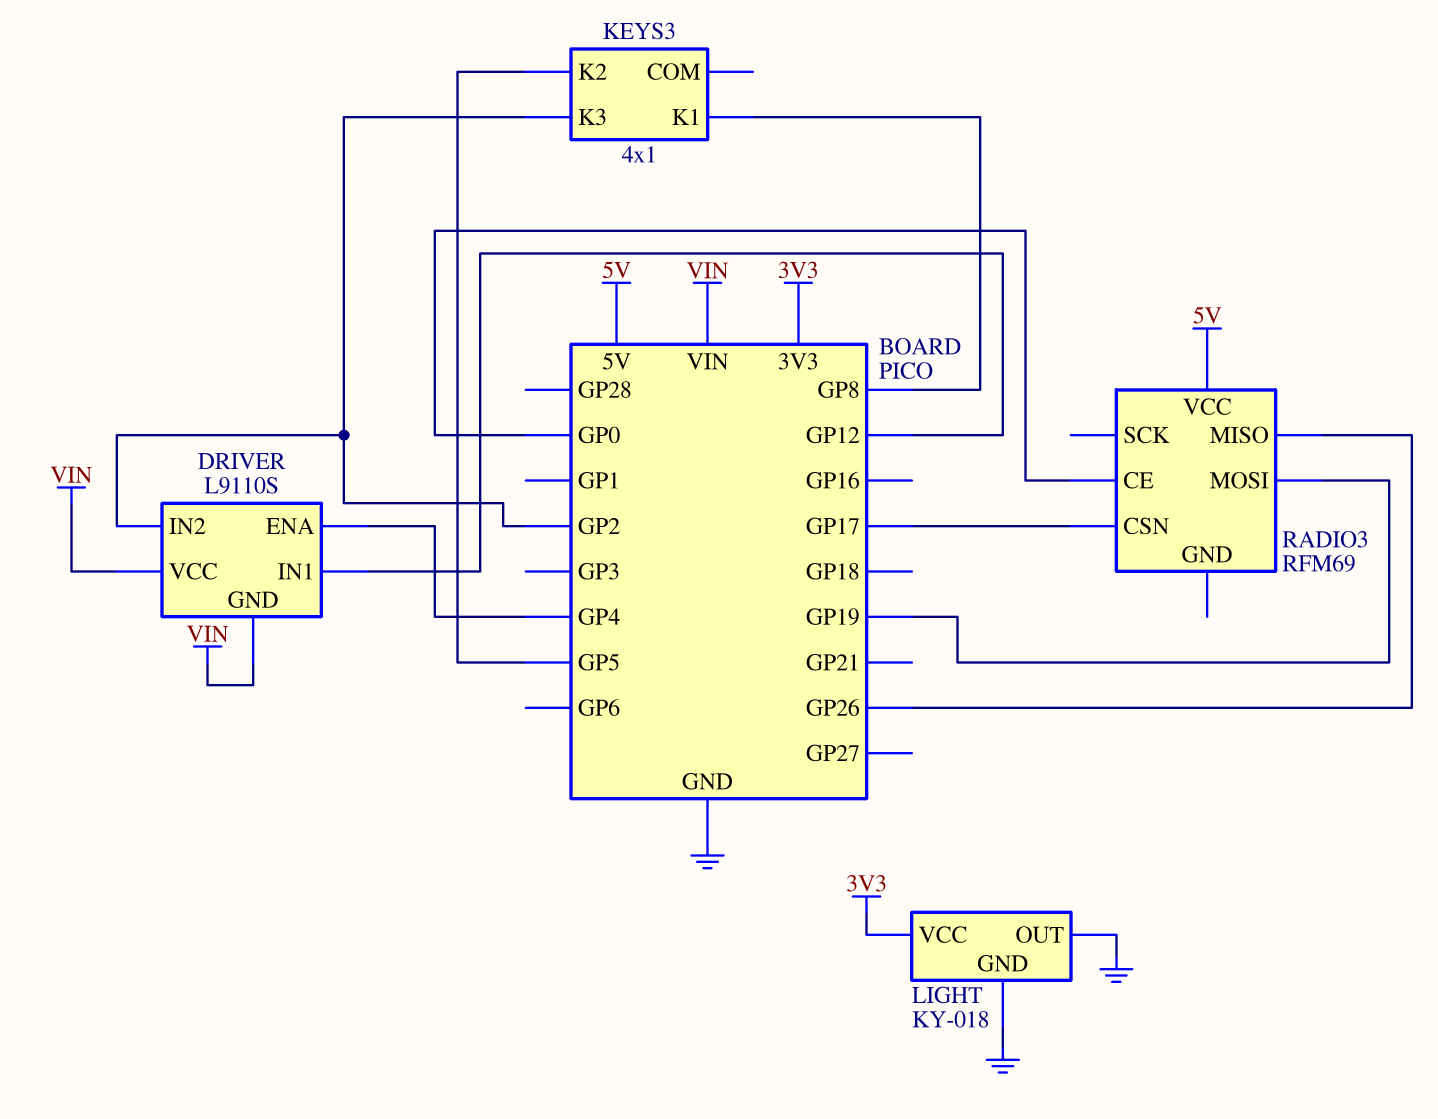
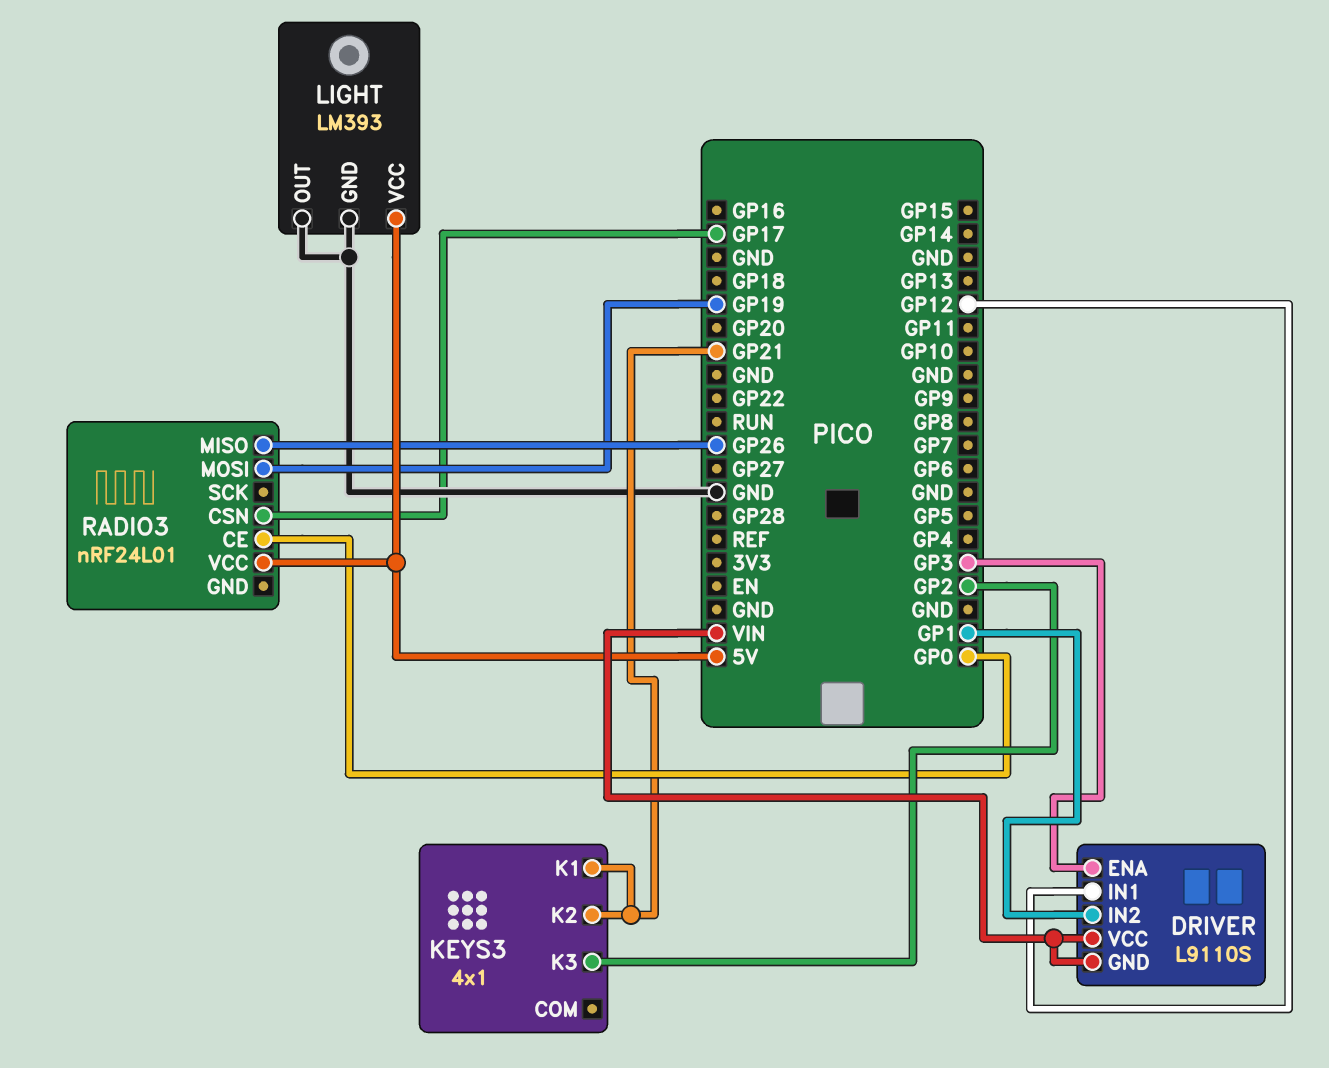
DRIVER pin ENA: GP4 -> GP3
DRIVER pin IN2: GP2 -> GP1
KEYS3 pin K1: GP8 -> GP21
KEYS3 pin K2: GP5 -> GP21
LIGHT: KY-018 -> LM393
LIGHT pin VCC: 3V3 -> 5V
RADIO3: RFM69 -> nRF24L01

